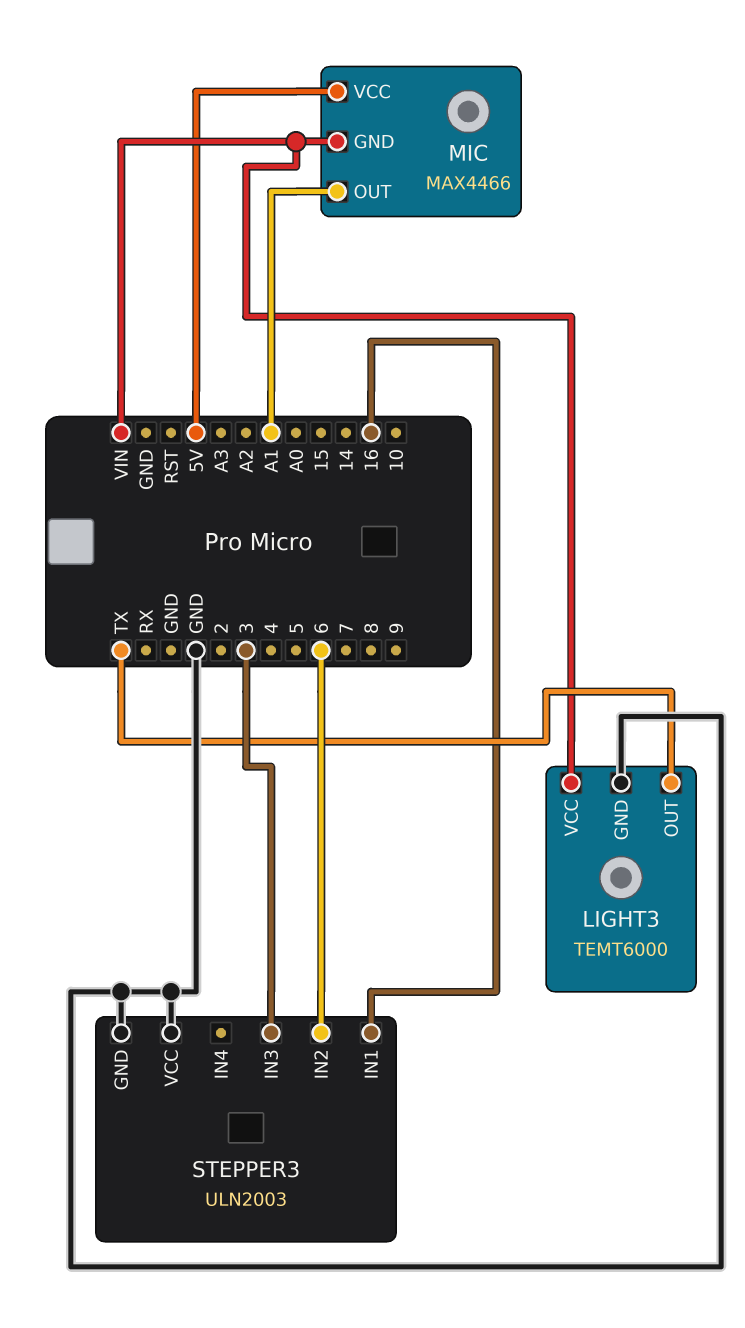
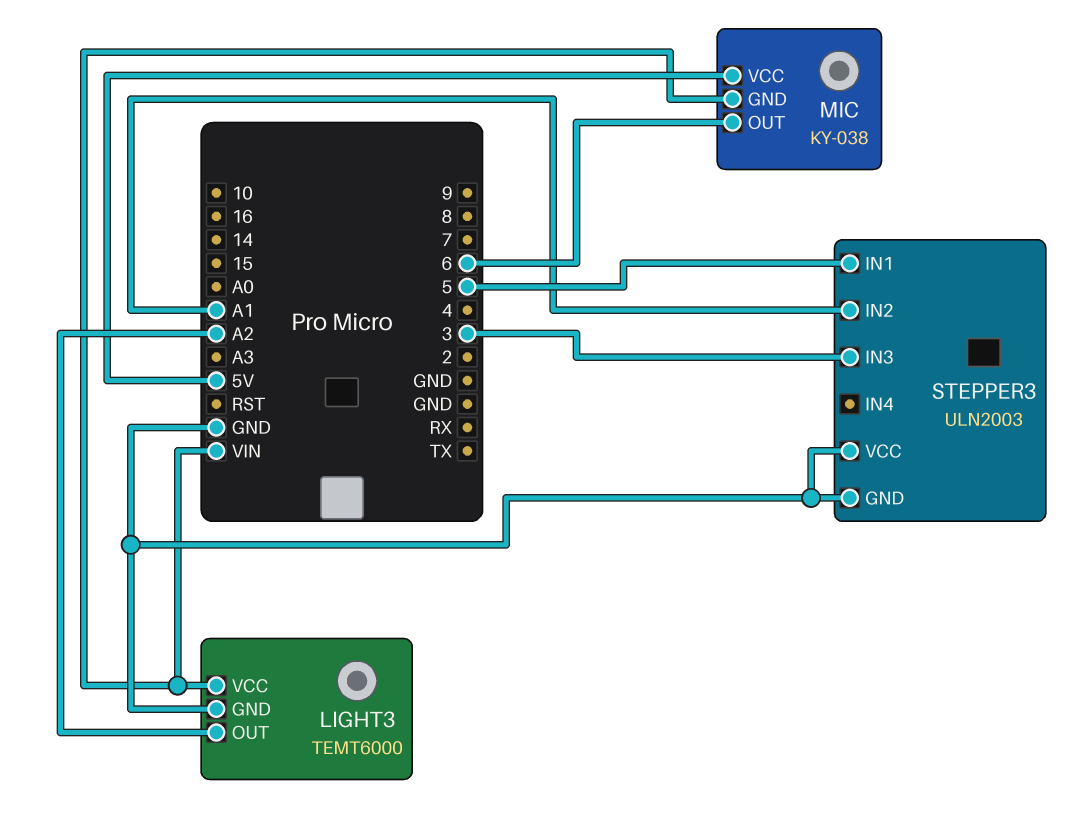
LIGHT3 pin OUT: TX -> A2
MIC: MAX4466 -> KY-038
MIC pin OUT: A1 -> 6
STEPPER3 pin IN1: 16 -> 5
STEPPER3 pin IN2: 6 -> A1

